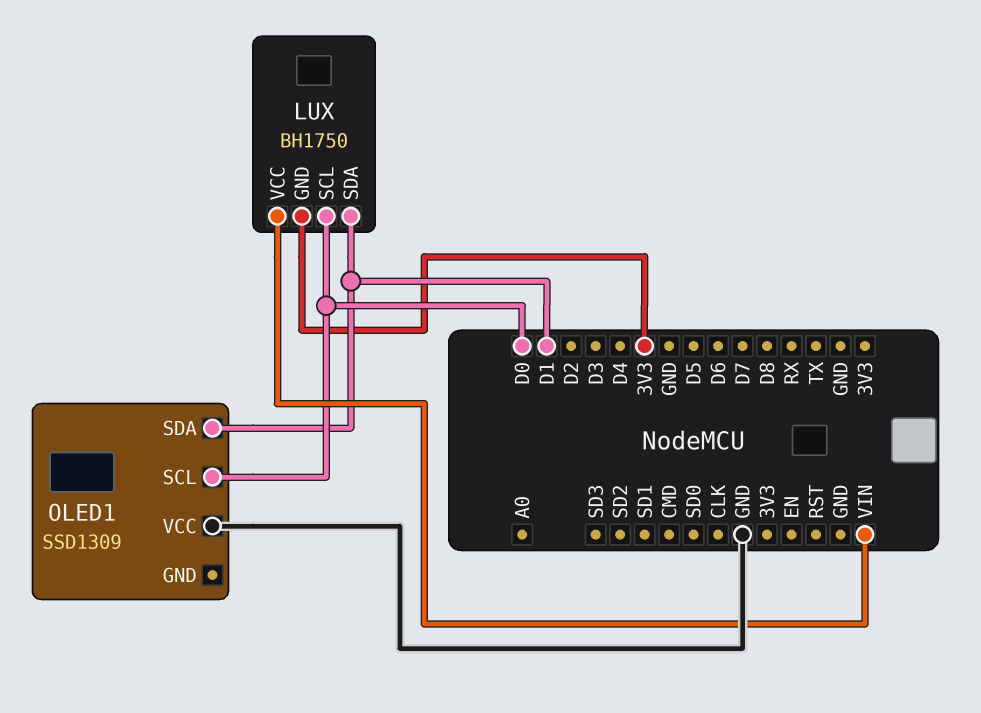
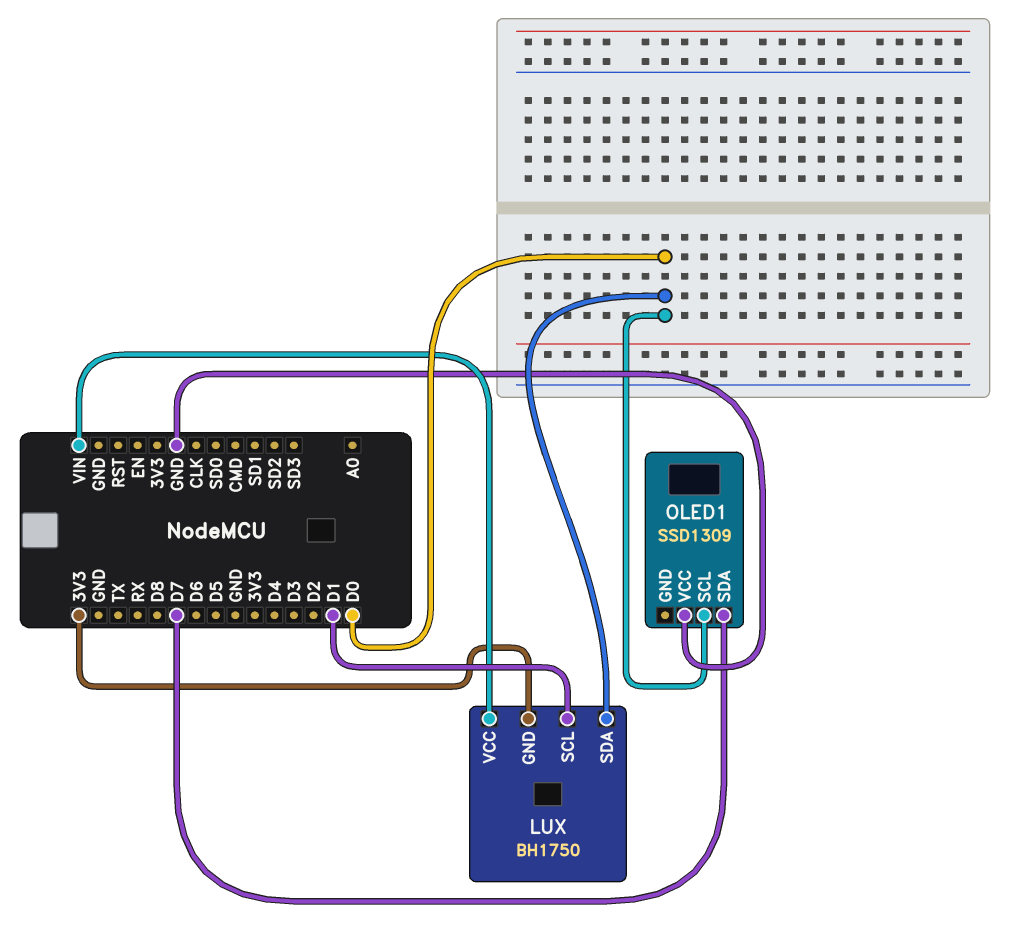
LUX pin SCL: D0 -> D1
LUX pin SDA: D1 -> D0
OLED1 pin SDA: D1 -> D7

